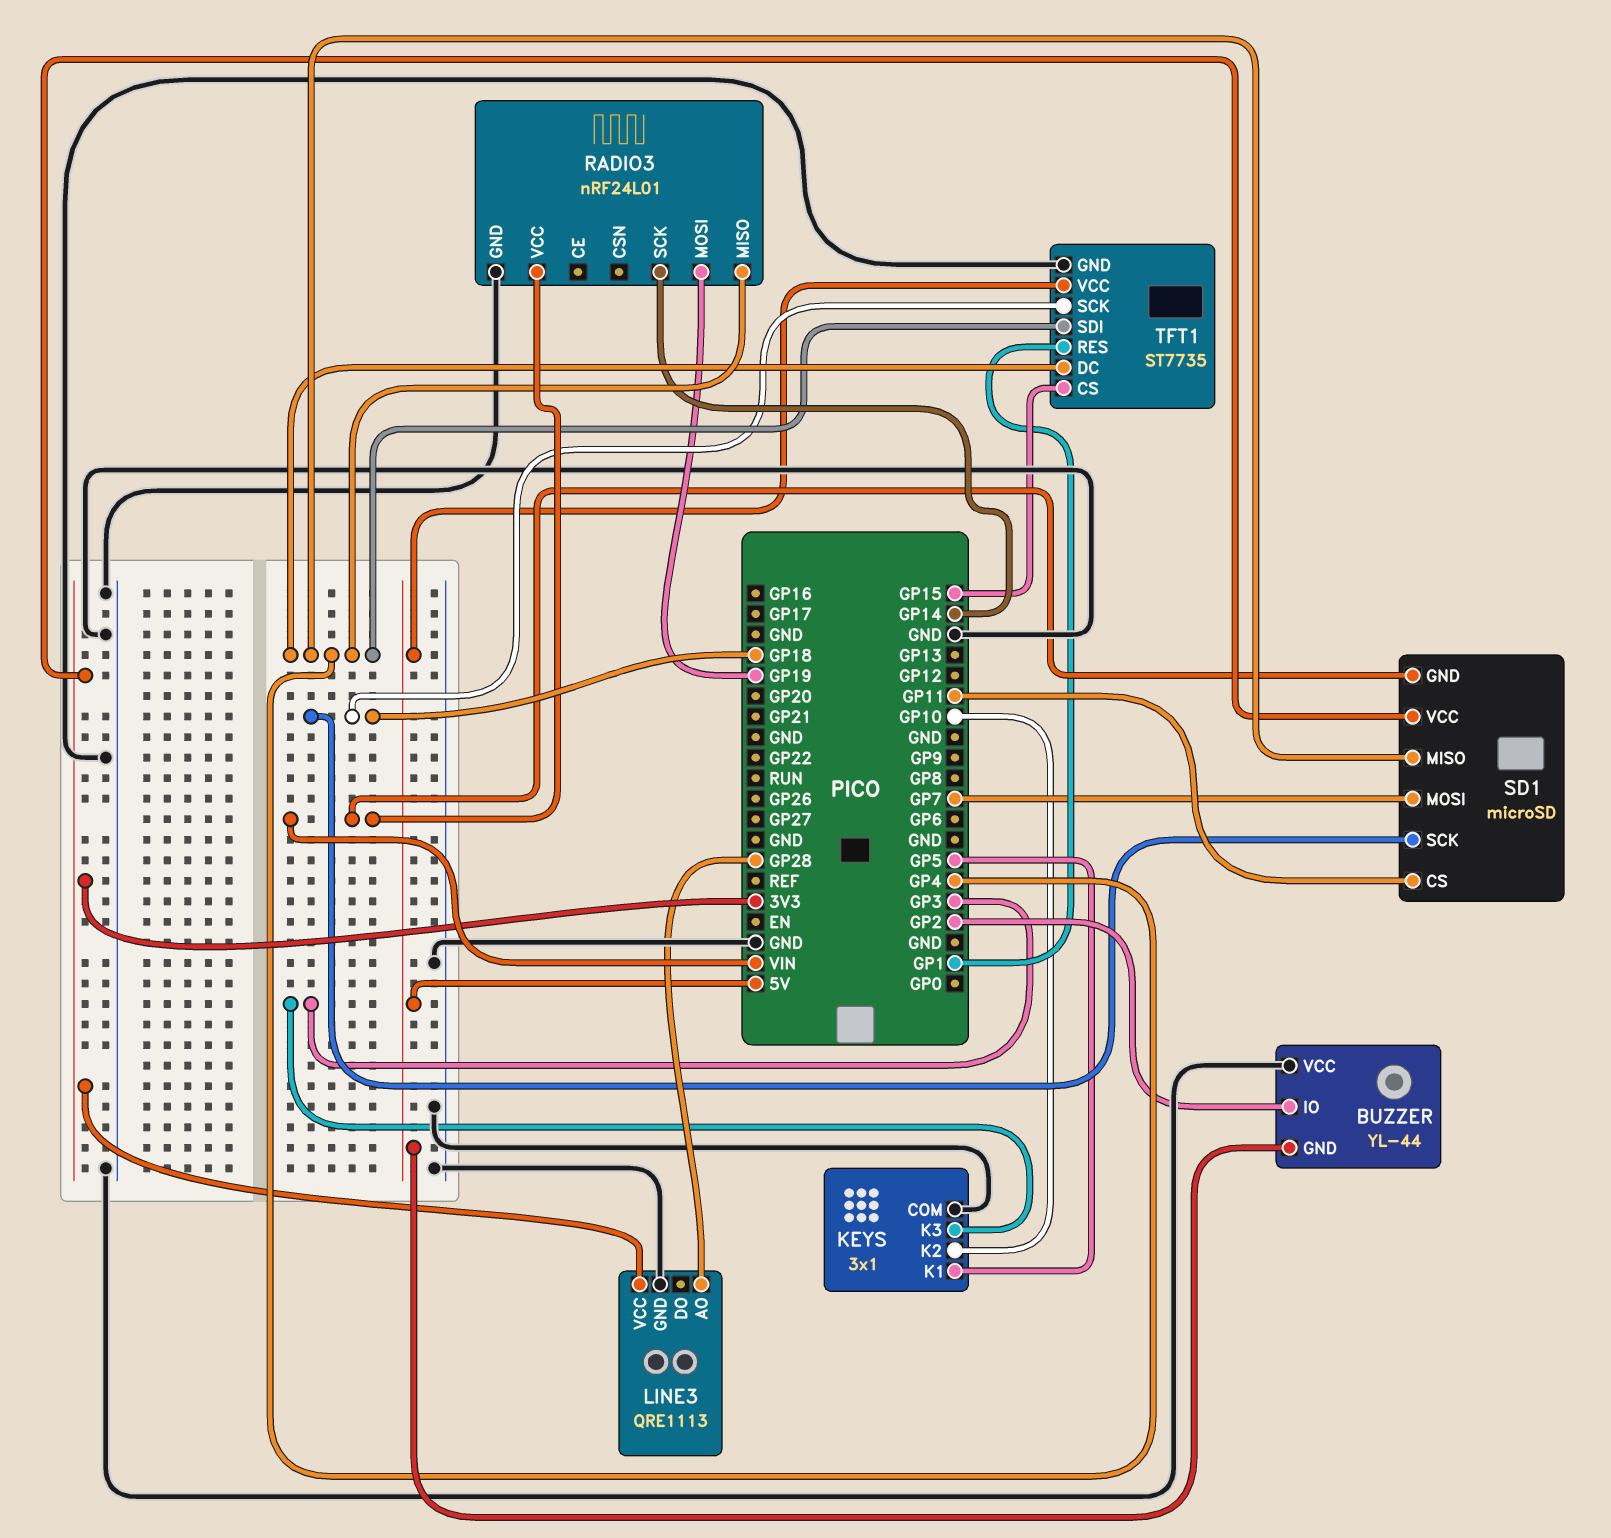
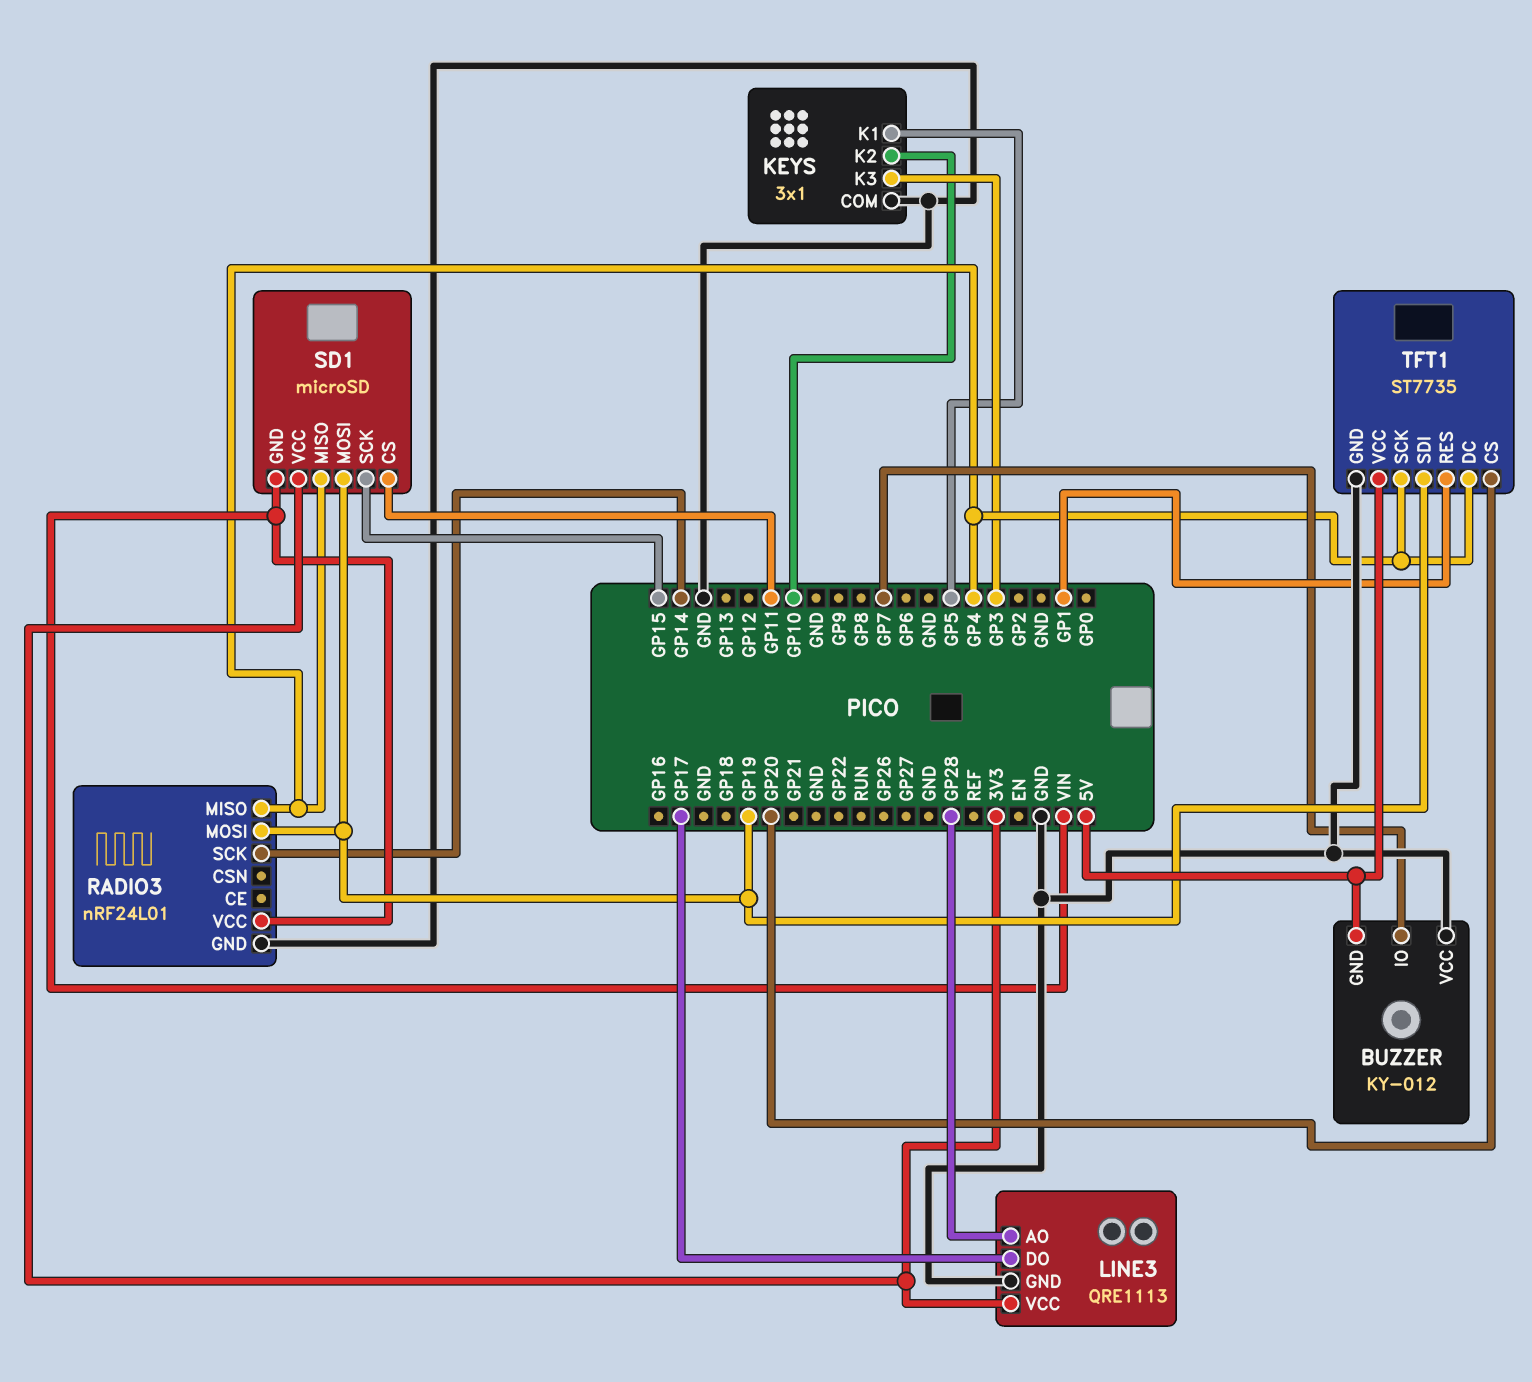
BUZZER: YL-44 -> KY-012
BUZZER pin IO: GP2 -> GP7
LINE3 pin DO: none -> GP17
SD1 pin MOSI: GP7 -> GP19
SD1 pin SCK: GP18 -> GP15
TFT1 pin CS: GP15 -> GP20
TFT1 pin SCK: GP18 -> GP4
TFT1 pin SDI: GP4 -> GP19

